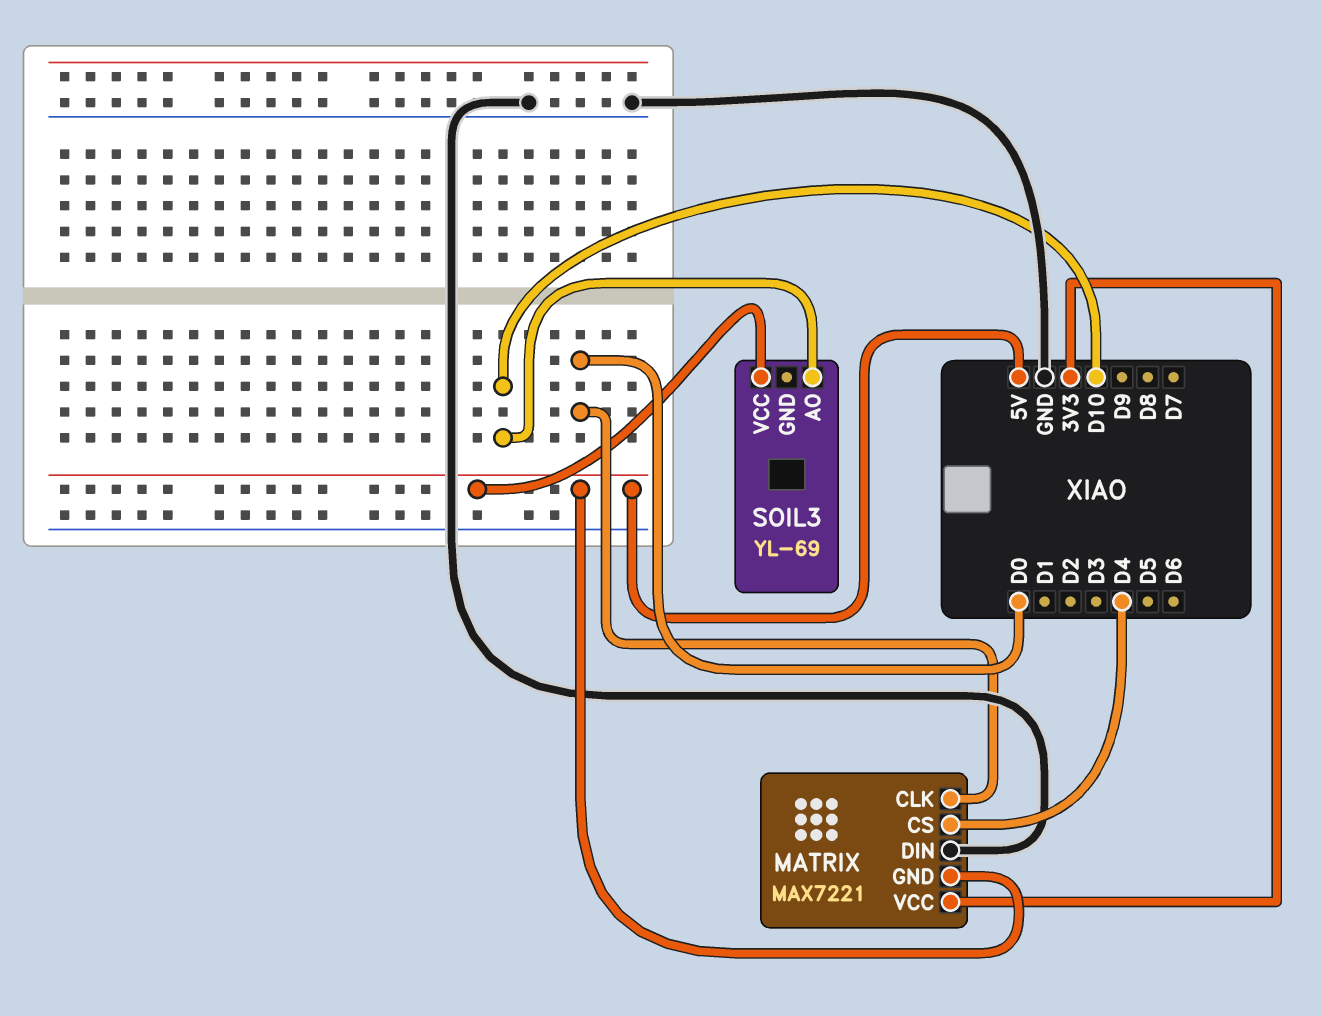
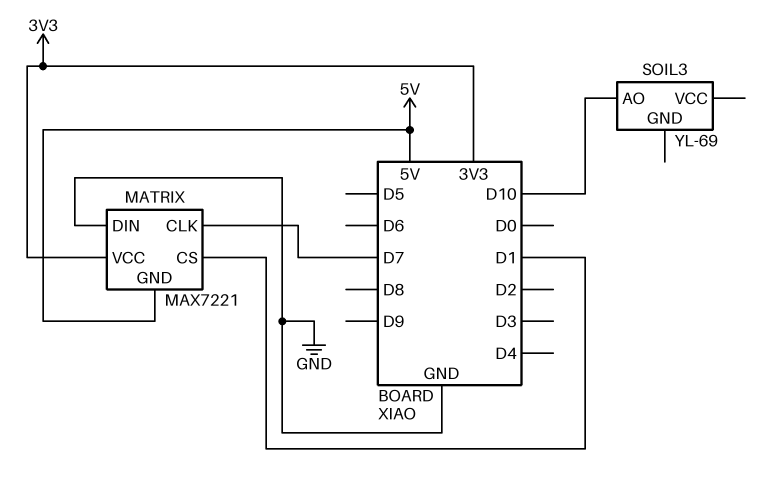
MATRIX pin CLK: D0 -> D7
MATRIX pin CS: D4 -> D1
SOIL3 pin VCC: 5V -> none

